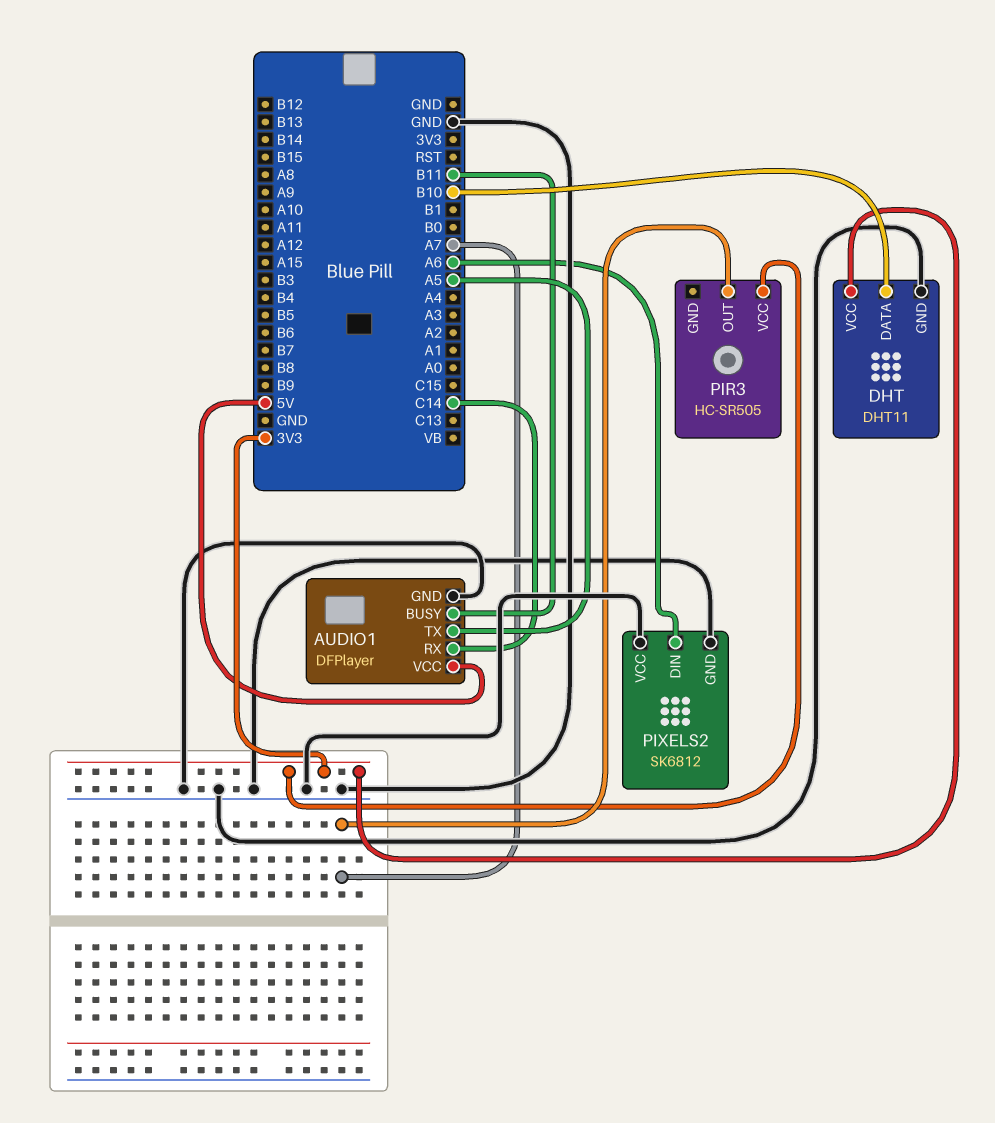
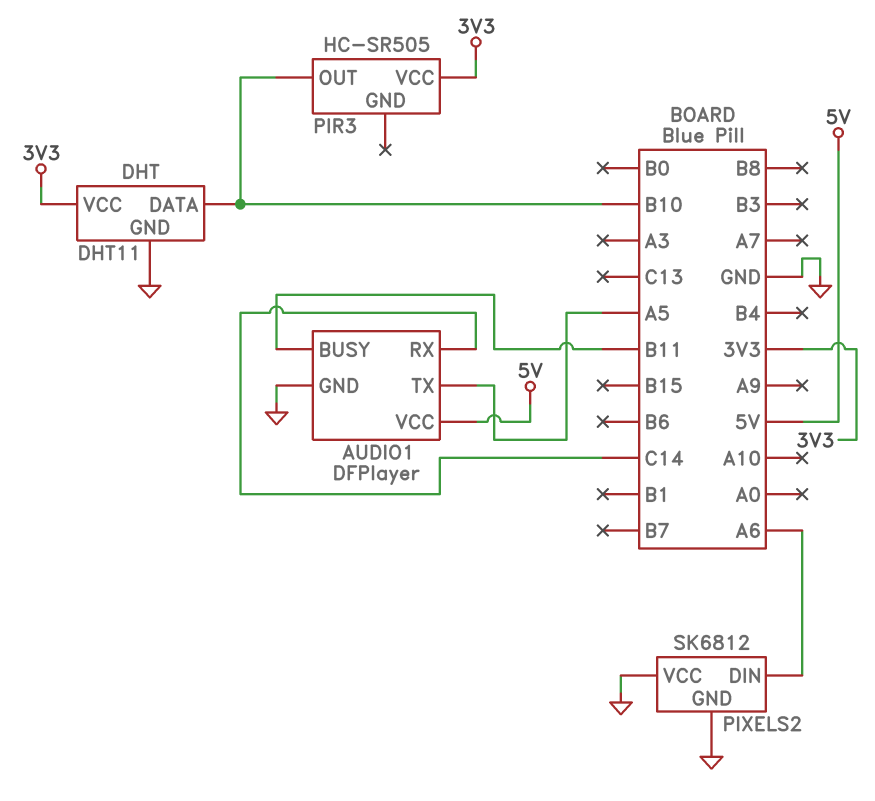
PIR3 pin OUT: A7 -> B10

